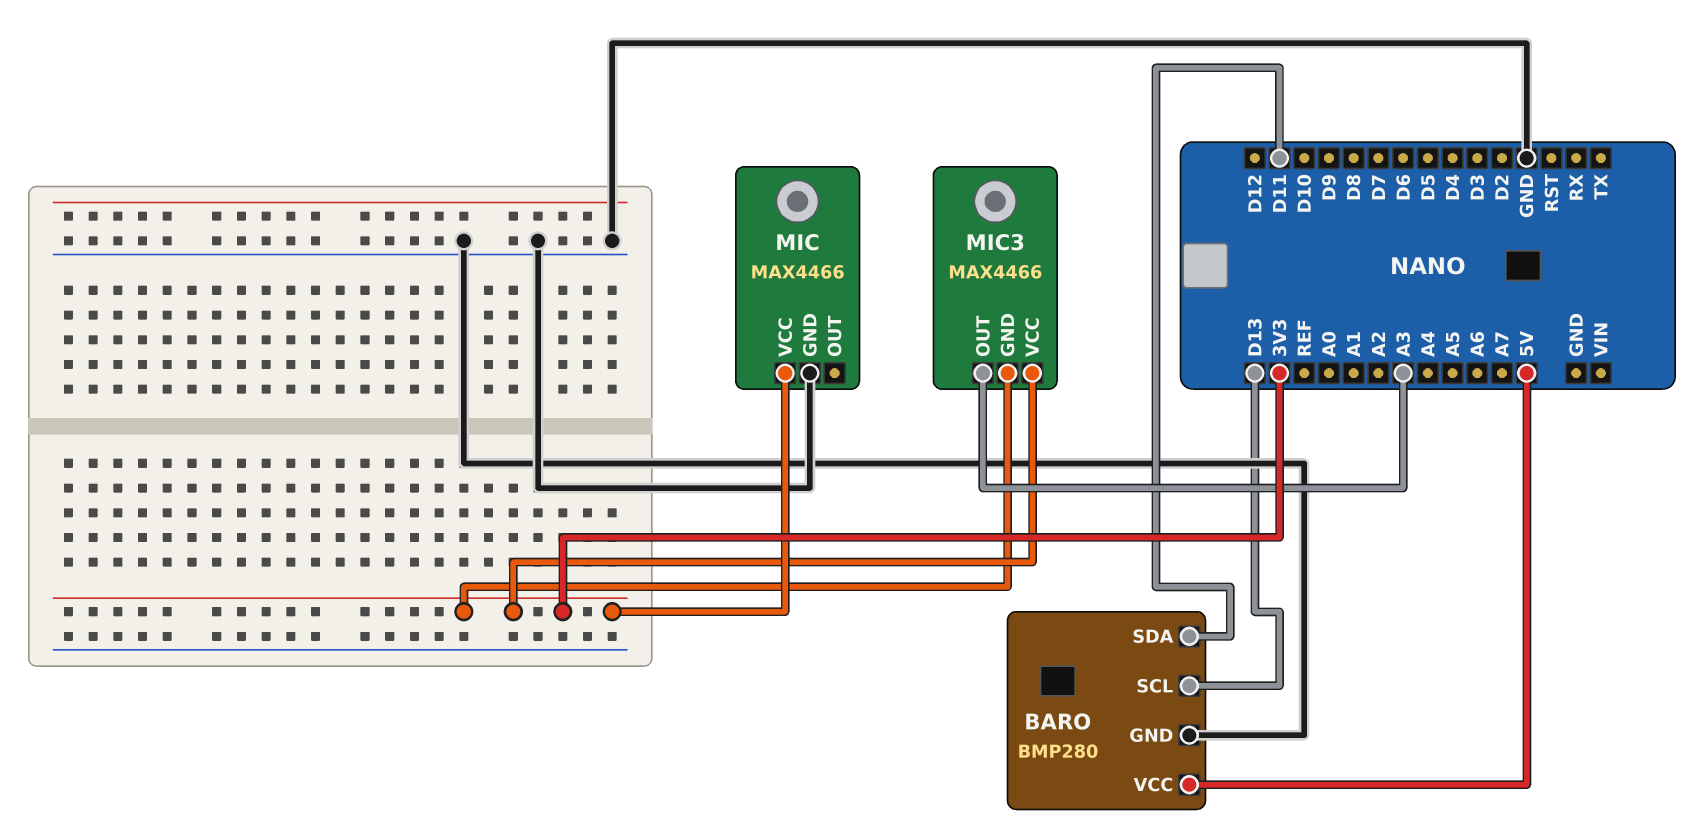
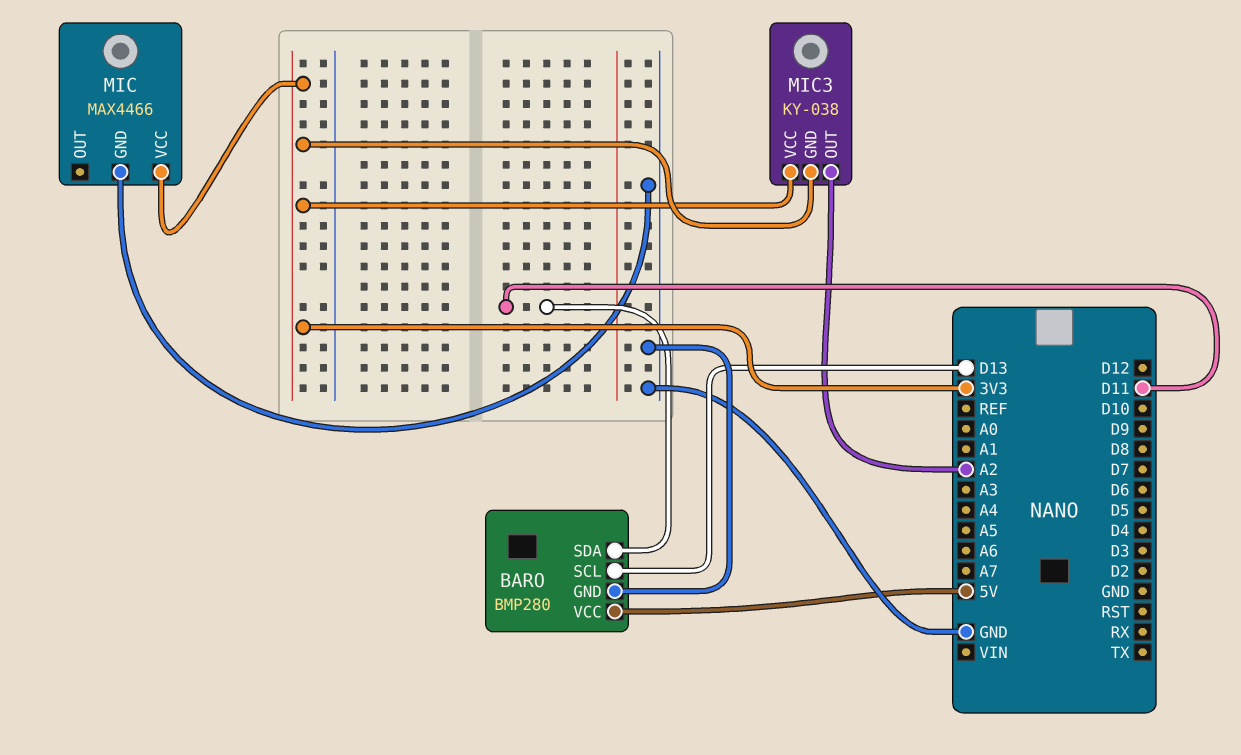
MIC3: MAX4466 -> KY-038
MIC3 pin OUT: A3 -> A2

